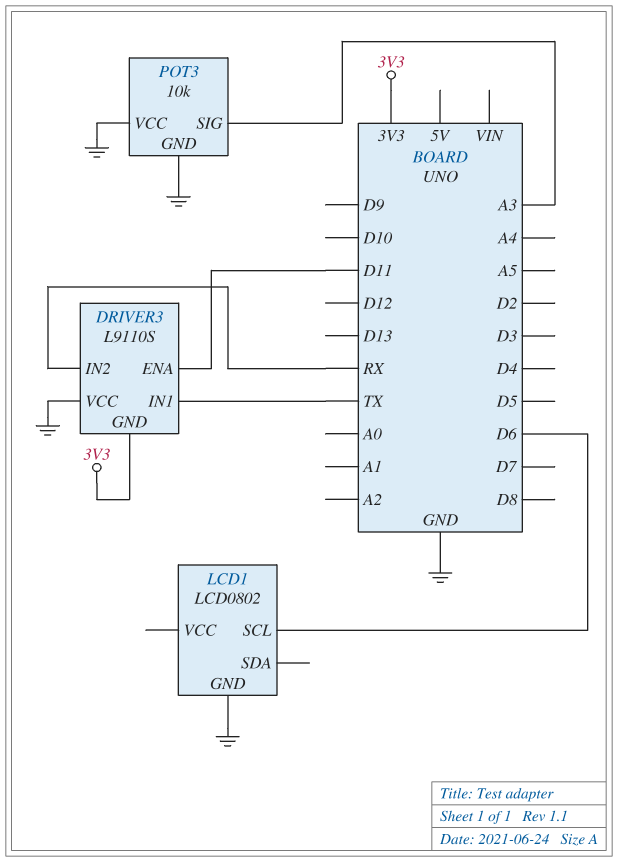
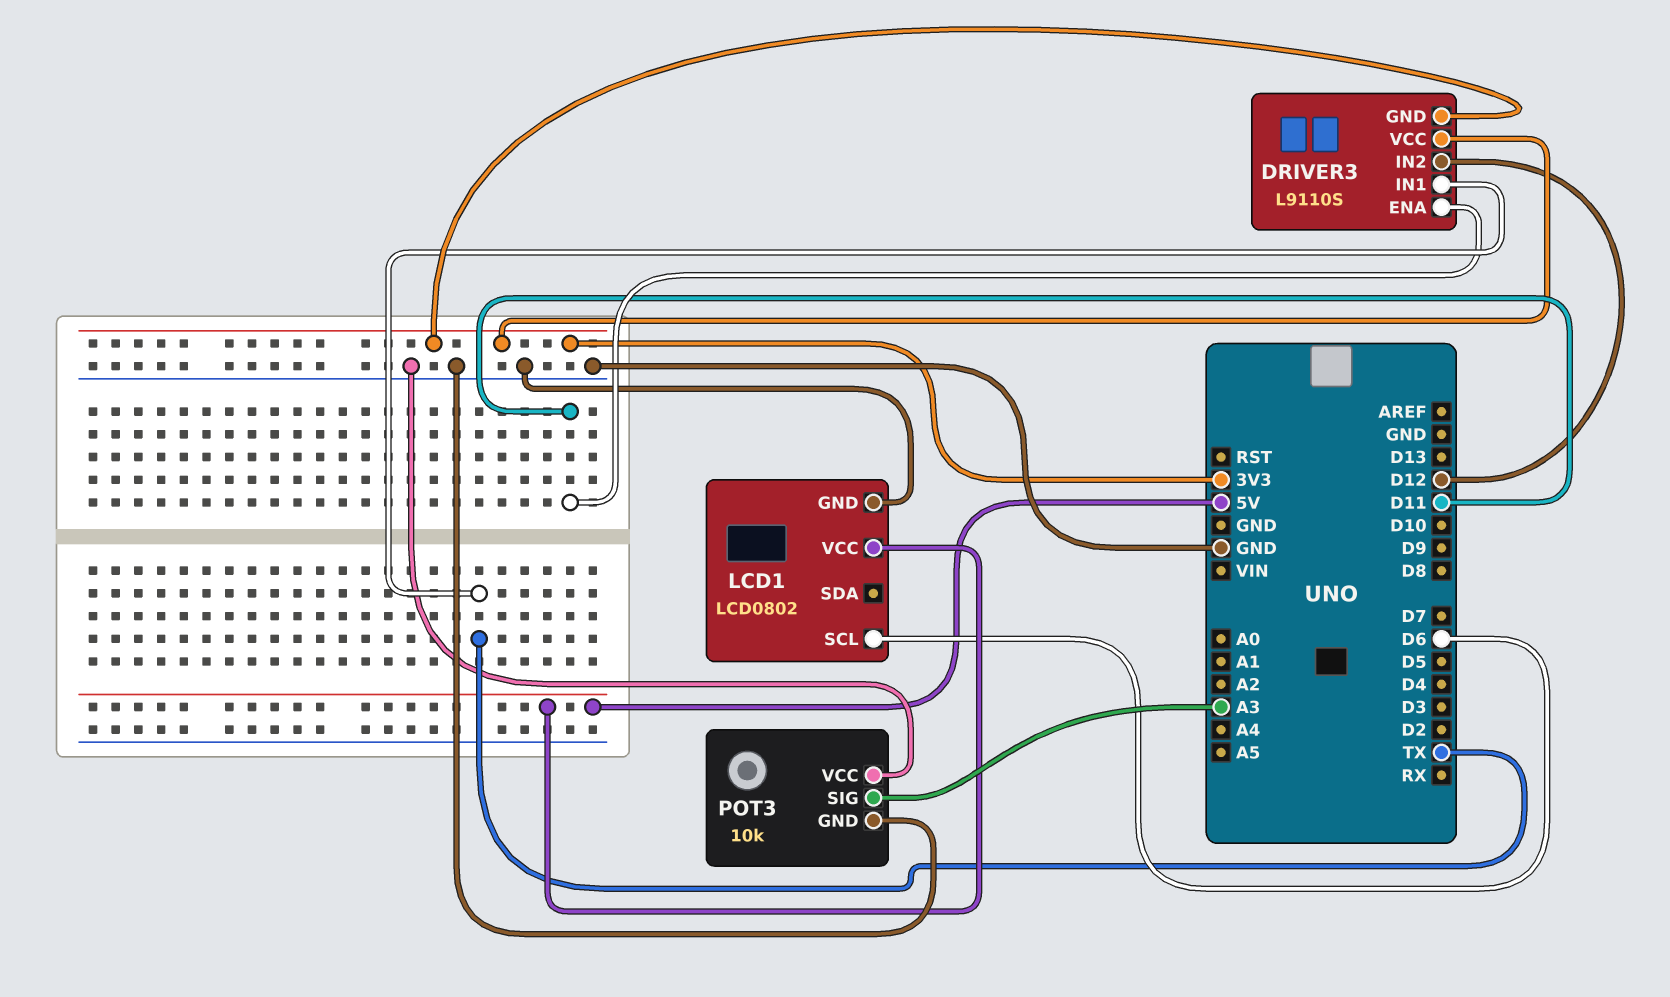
DRIVER3 pin IN2: RX -> D12
DRIVER3 pin VCC: GND -> 3V3
LCD1 pin VCC: none -> 5V

